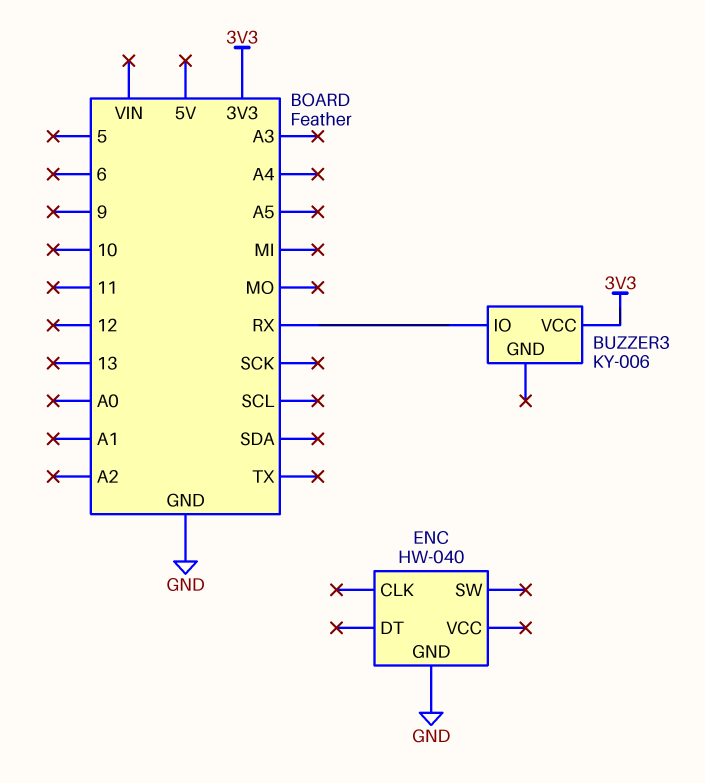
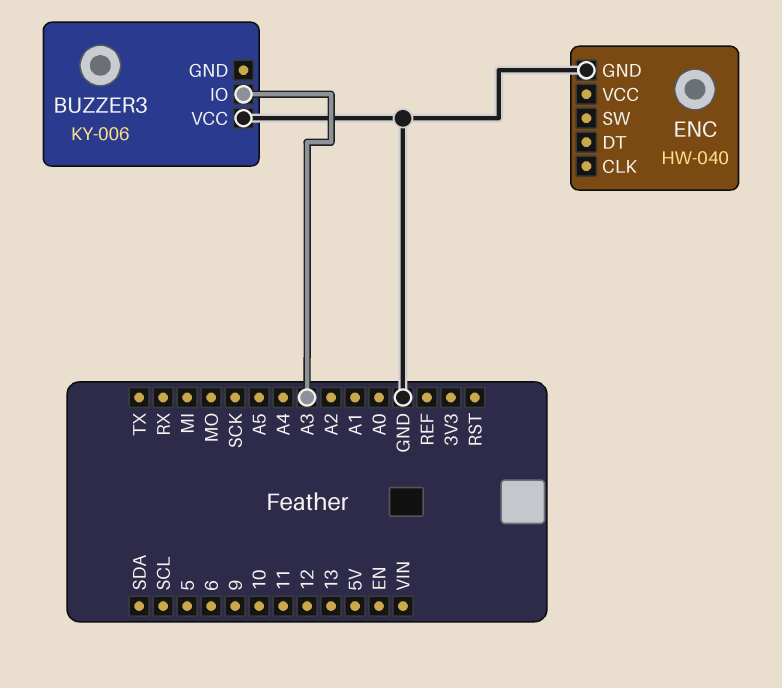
BUZZER3 pin IO: RX -> A3
BUZZER3 pin VCC: 3V3 -> GND

